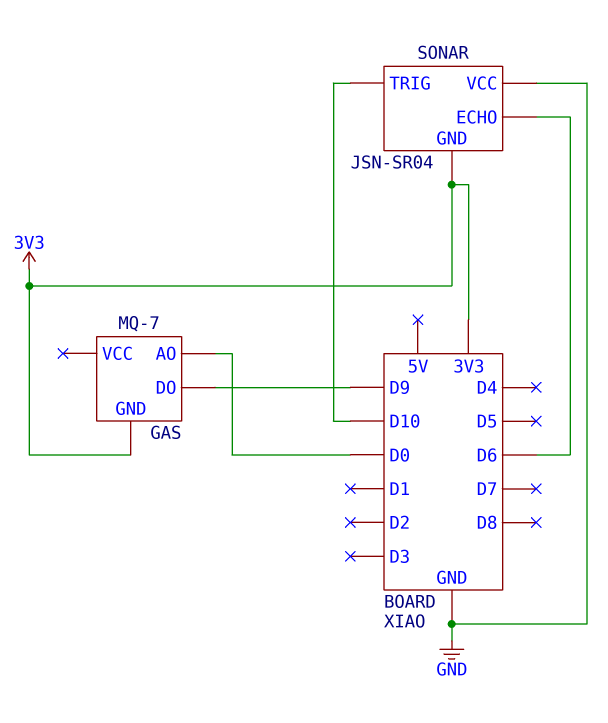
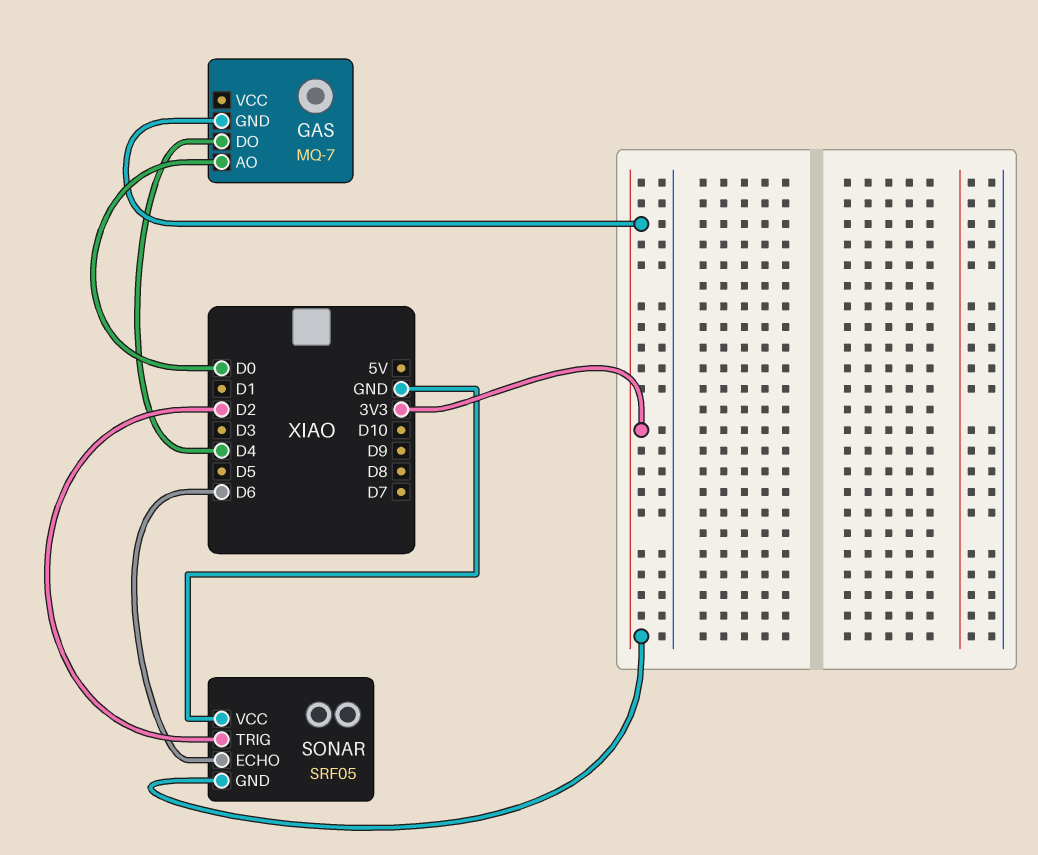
GAS pin DO: D9 -> D4
SONAR: JSN-SR04 -> SRF05
SONAR pin TRIG: D10 -> D2

